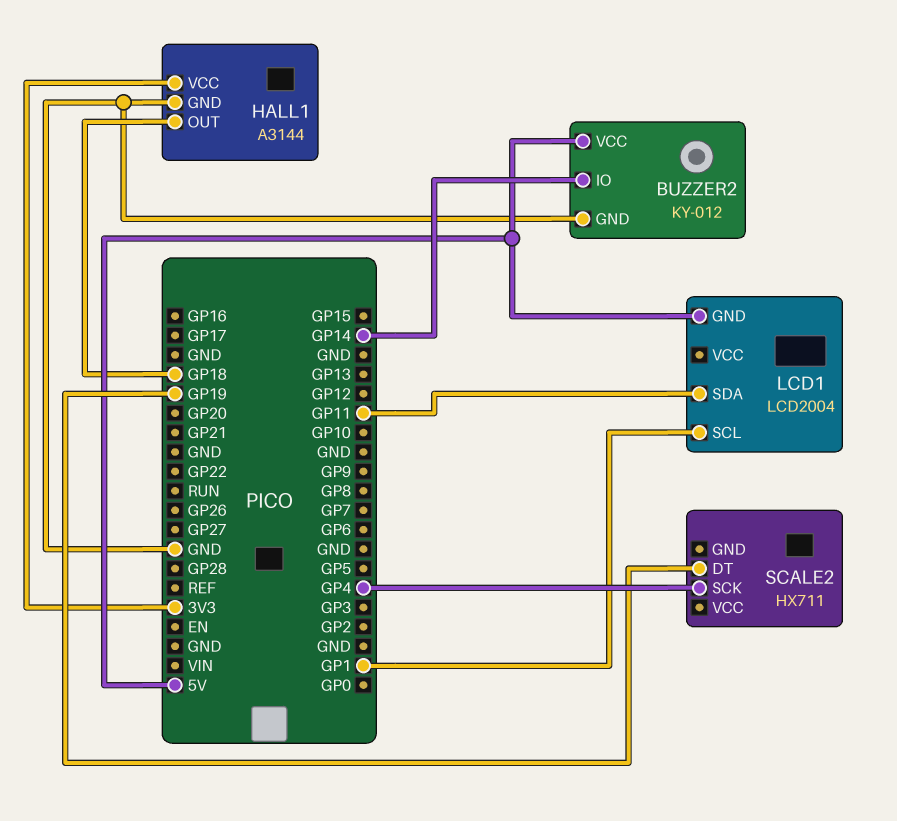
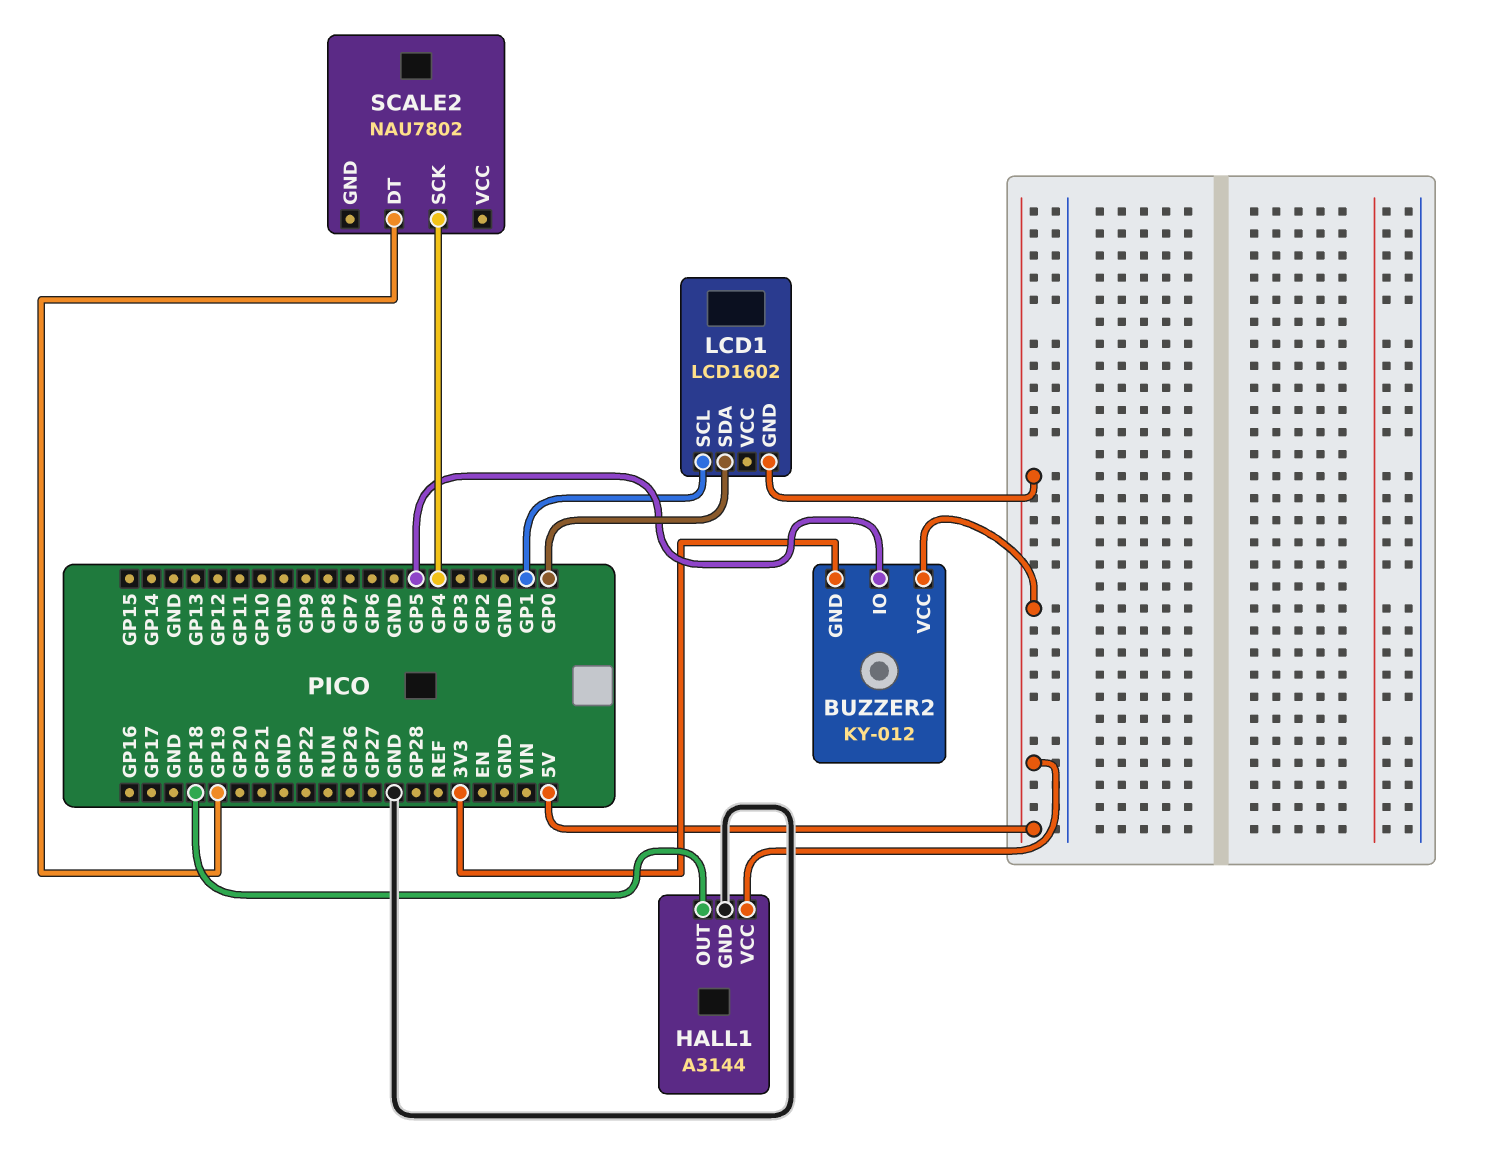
BUZZER2 pin GND: GND -> 3V3
BUZZER2 pin IO: GP14 -> GP5
HALL1 pin VCC: 3V3 -> 5V
LCD1: LCD2004 -> LCD1602
LCD1 pin SDA: GP11 -> GP0
SCALE2: HX711 -> NAU7802

